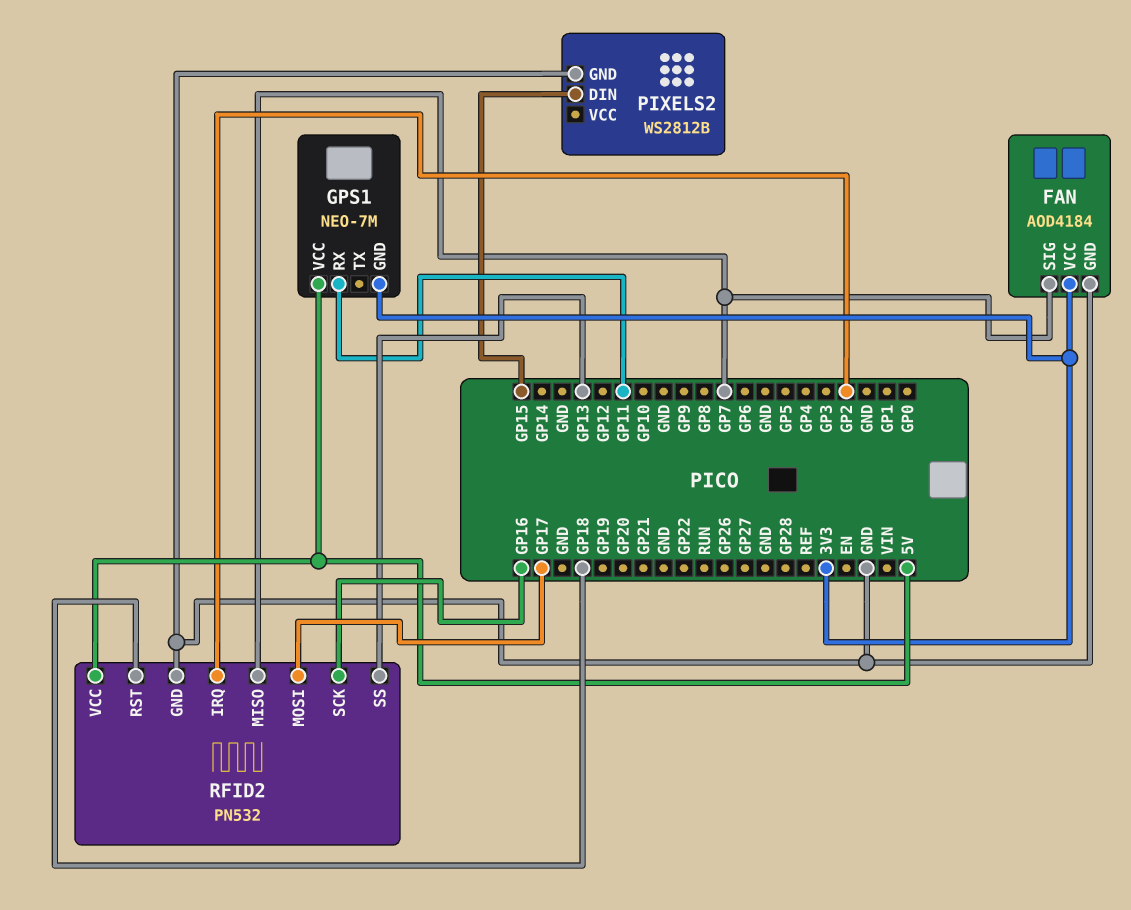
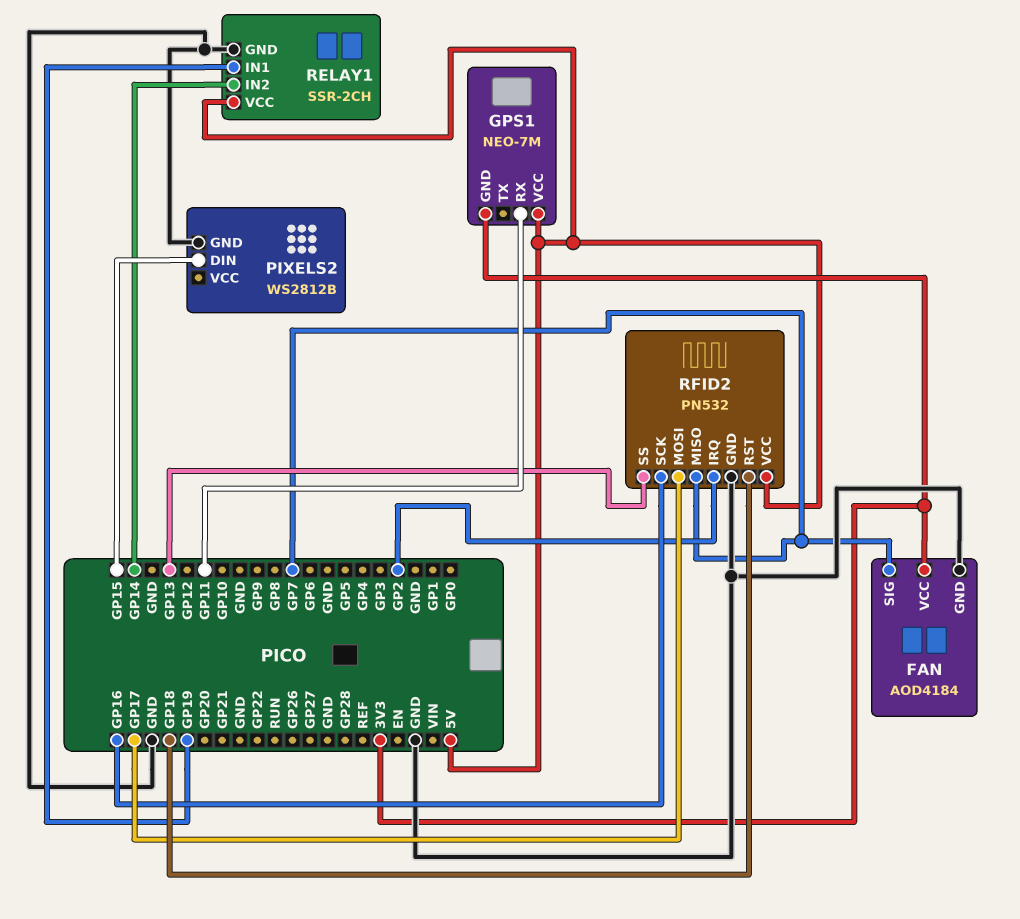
RELAY1: none -> SSR-2CH
RELAY1 pin GND: none -> GND
RELAY1 pin IN1: none -> GP19
RELAY1 pin IN2: none -> GP14
RELAY1 pin VCC: none -> 5V

